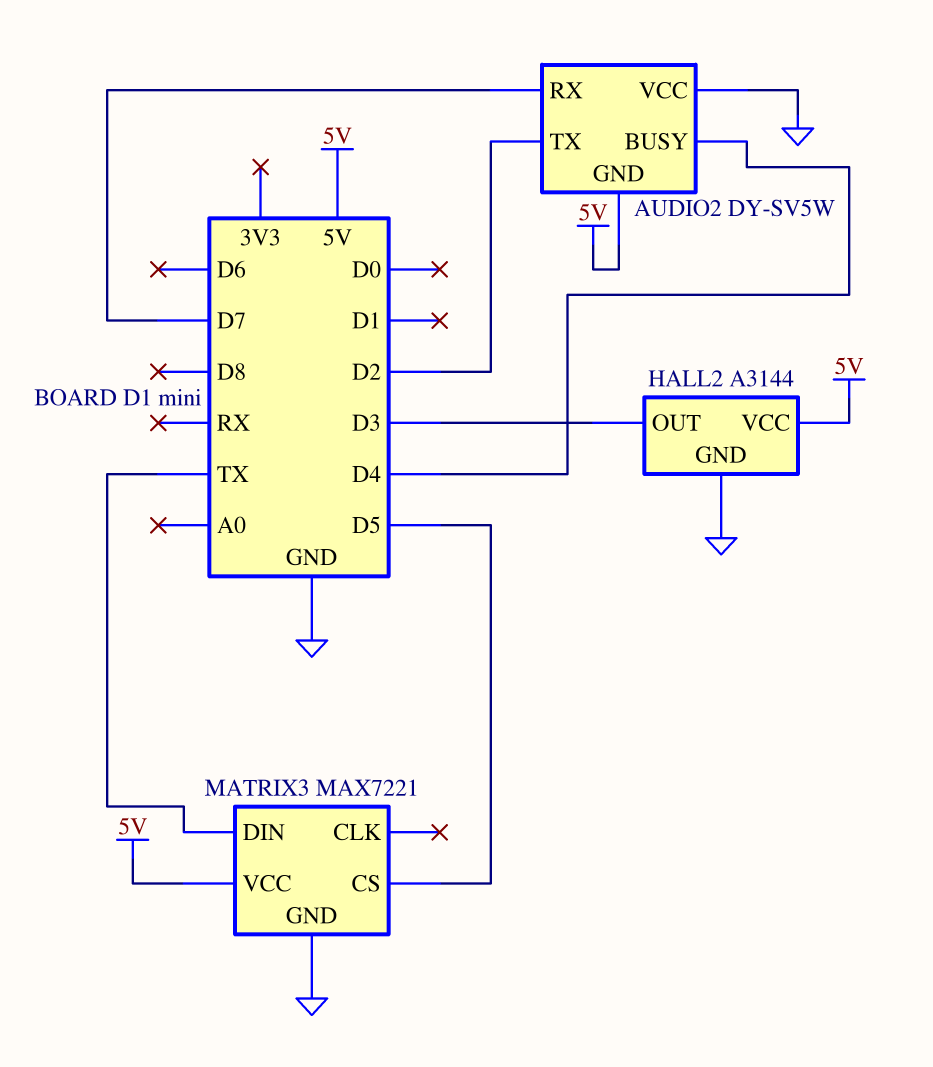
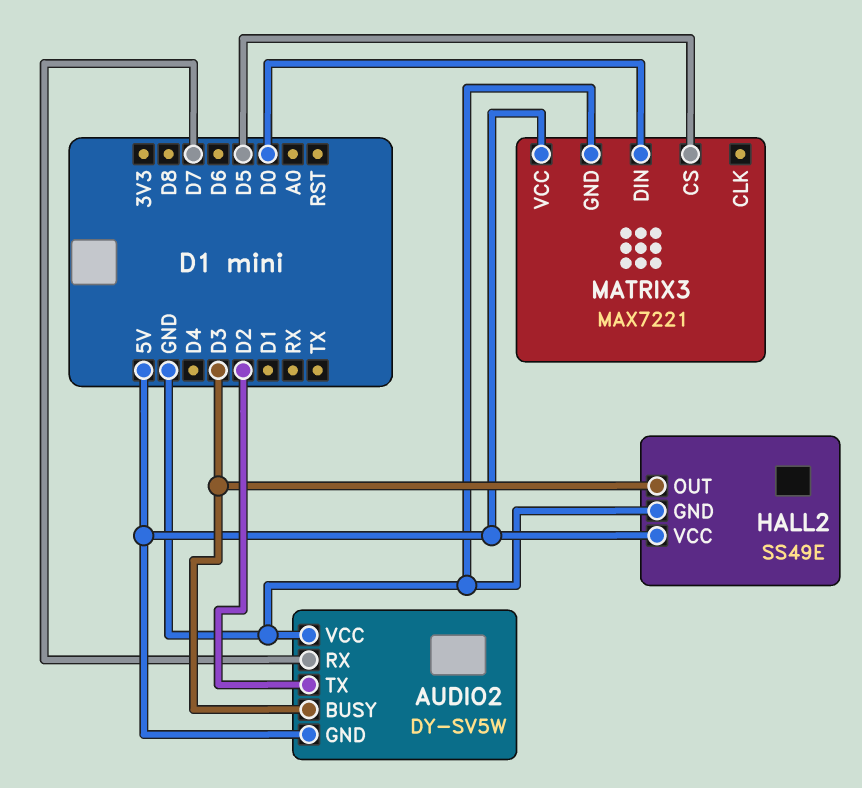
AUDIO2 pin BUSY: D4 -> D3
HALL2: A3144 -> SS49E
MATRIX3 pin DIN: TX -> D0

